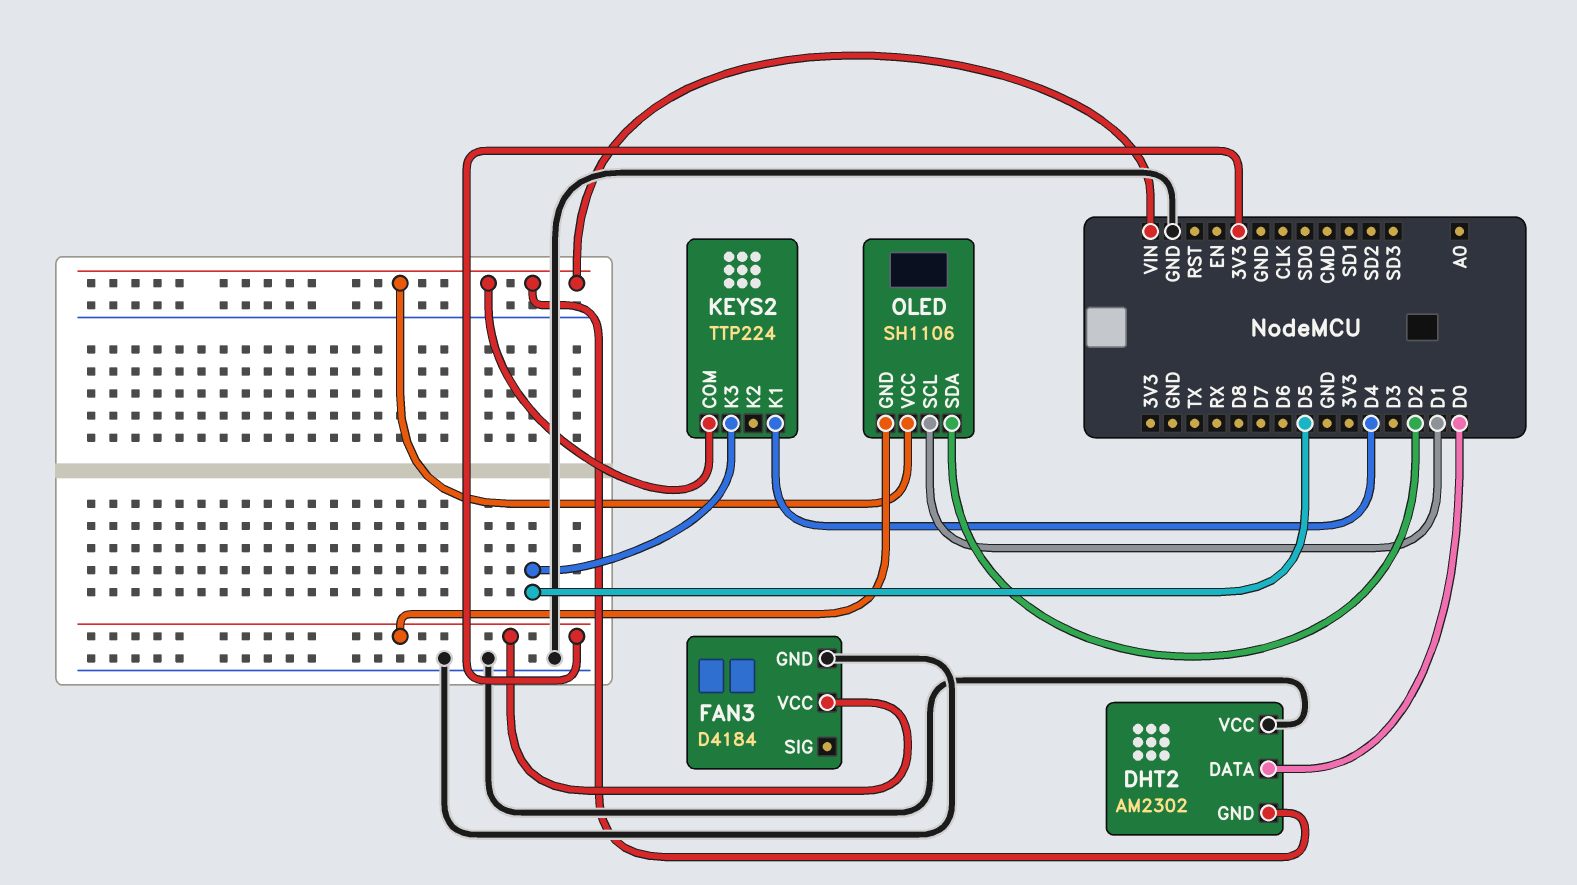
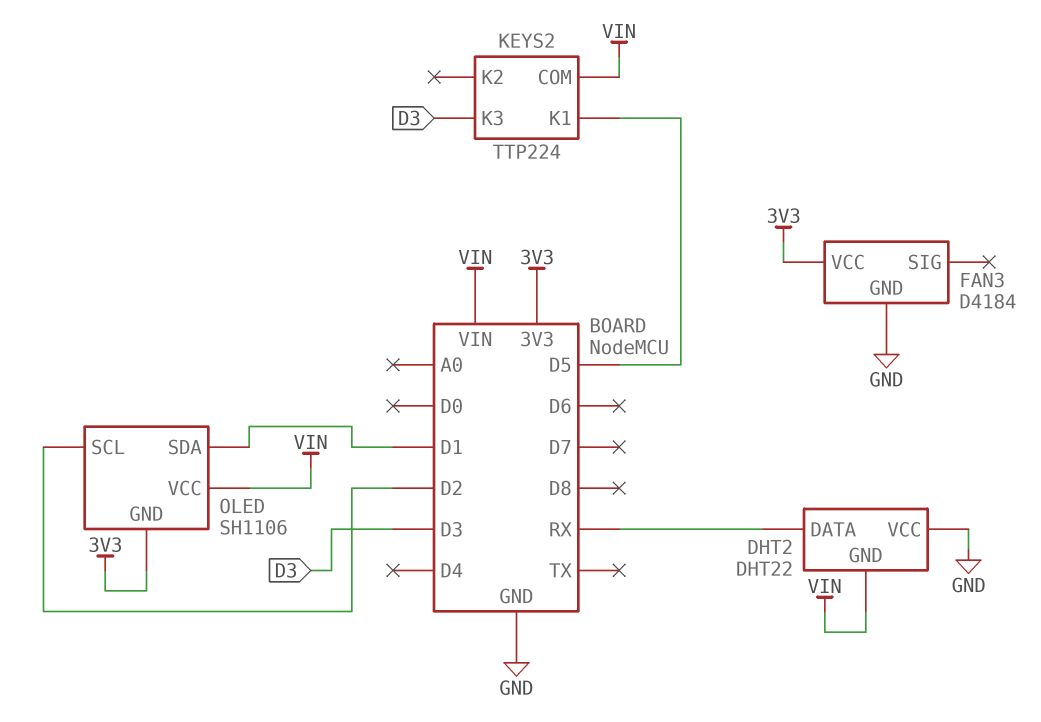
DHT2: AM2302 -> DHT22
DHT2 pin DATA: D0 -> RX
KEYS2 pin K1: D4 -> D5
KEYS2 pin K3: D5 -> D3
OLED pin SCL: D1 -> D2
OLED pin SDA: D2 -> D1

